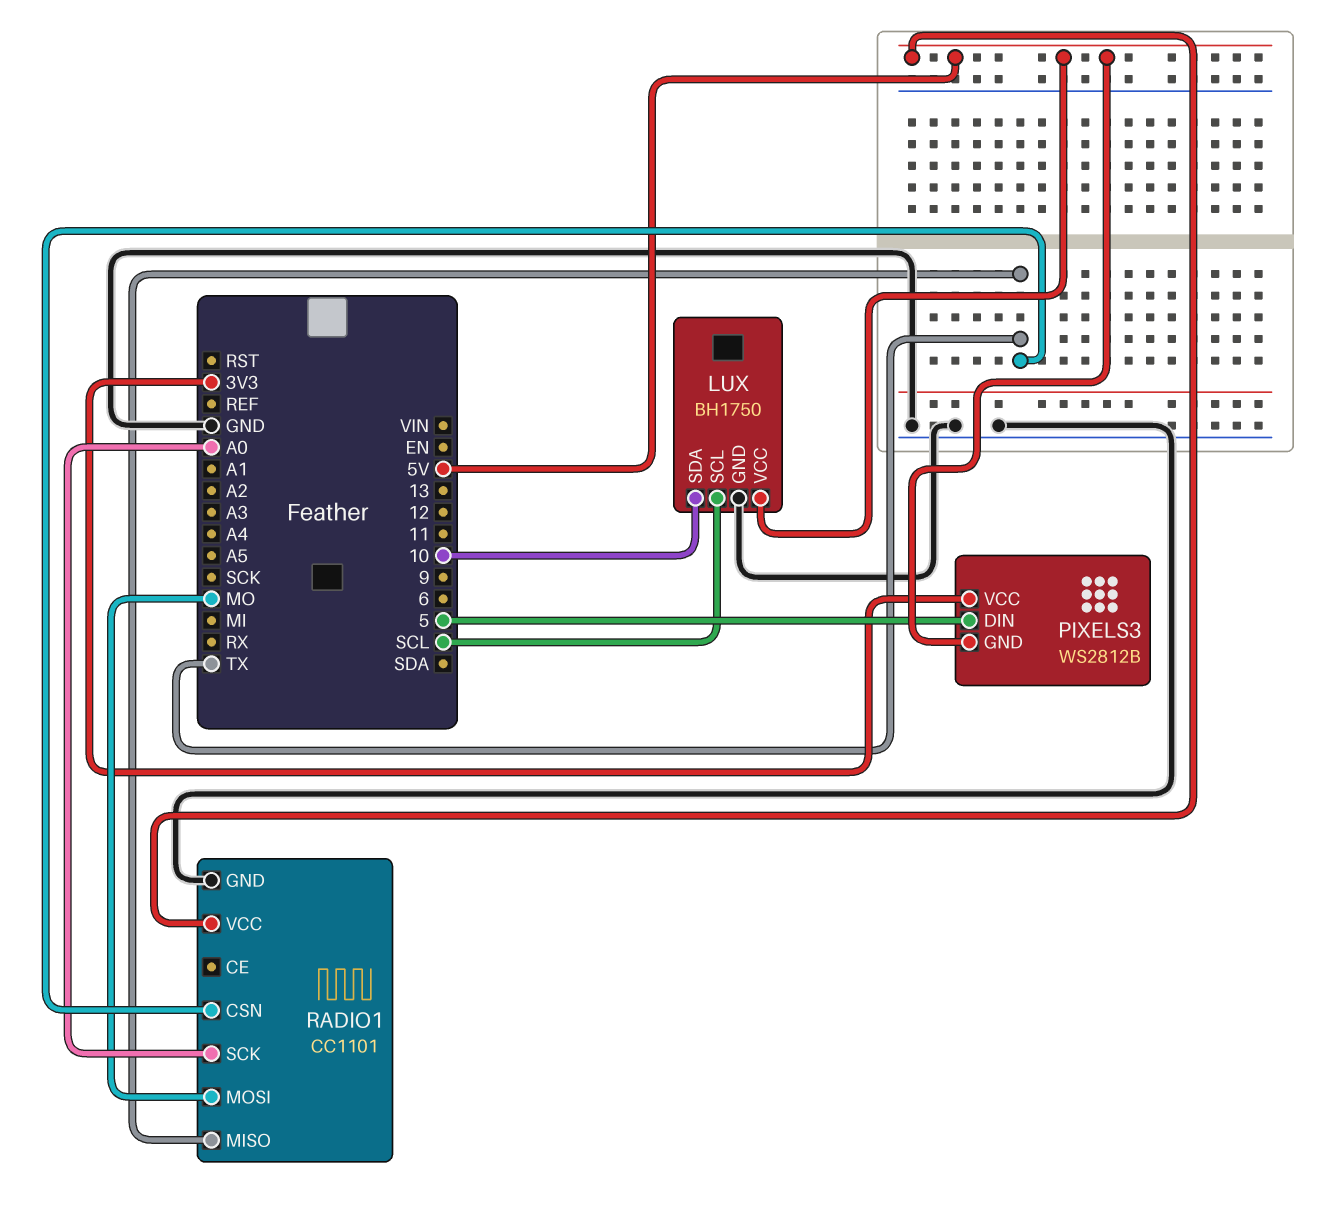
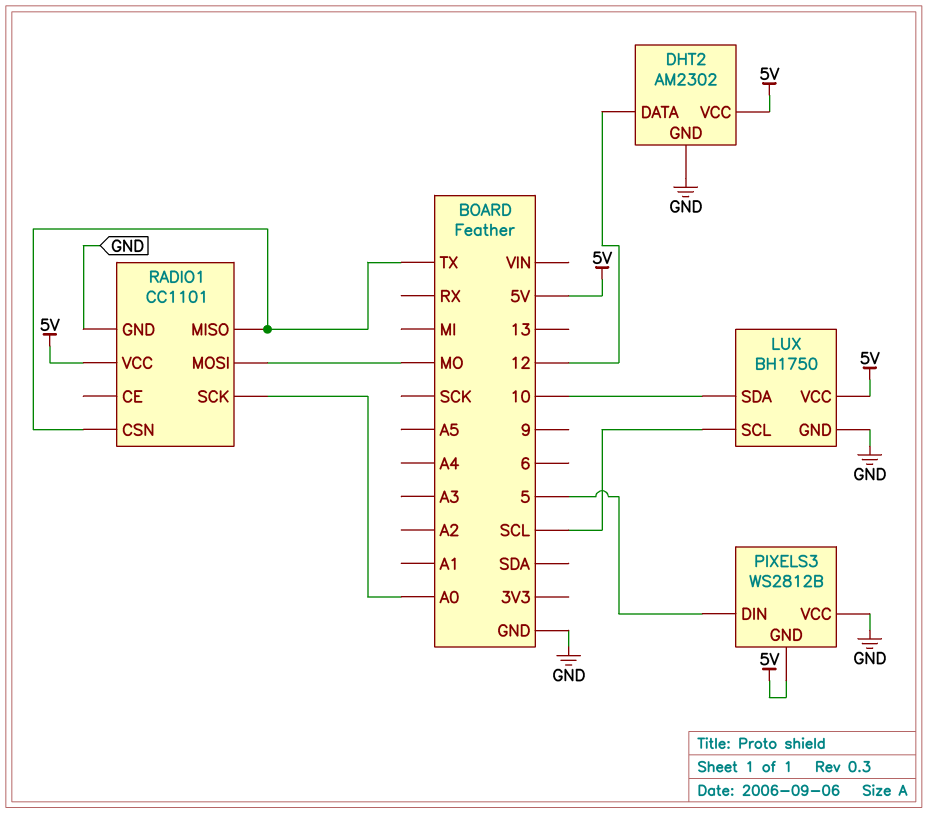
DHT2: none -> AM2302
DHT2 pin DATA: none -> 12
DHT2 pin GND: none -> GND
DHT2 pin VCC: none -> 5V
PIXELS3 pin VCC: 3V3 -> GND

